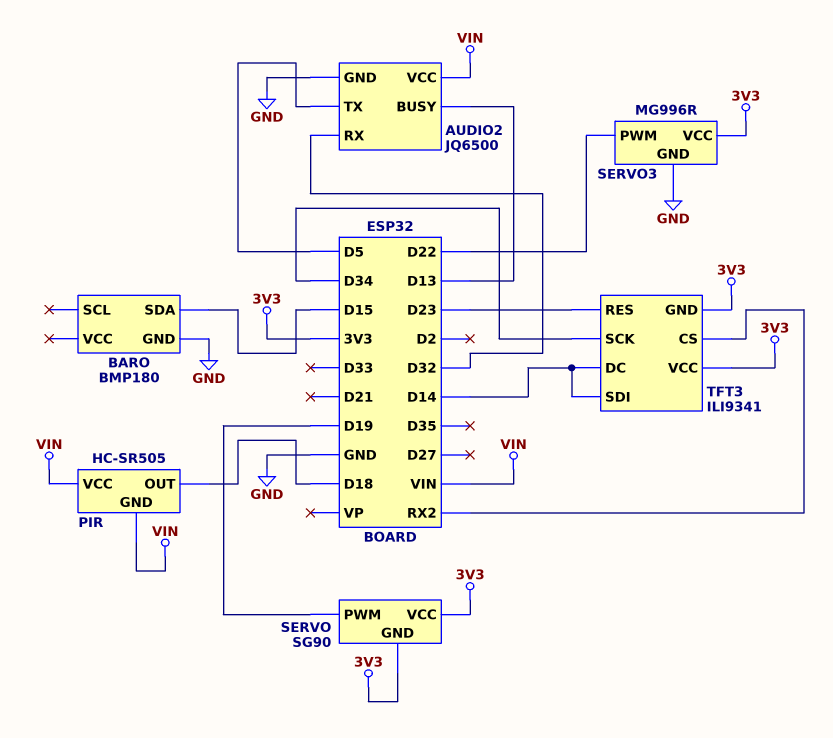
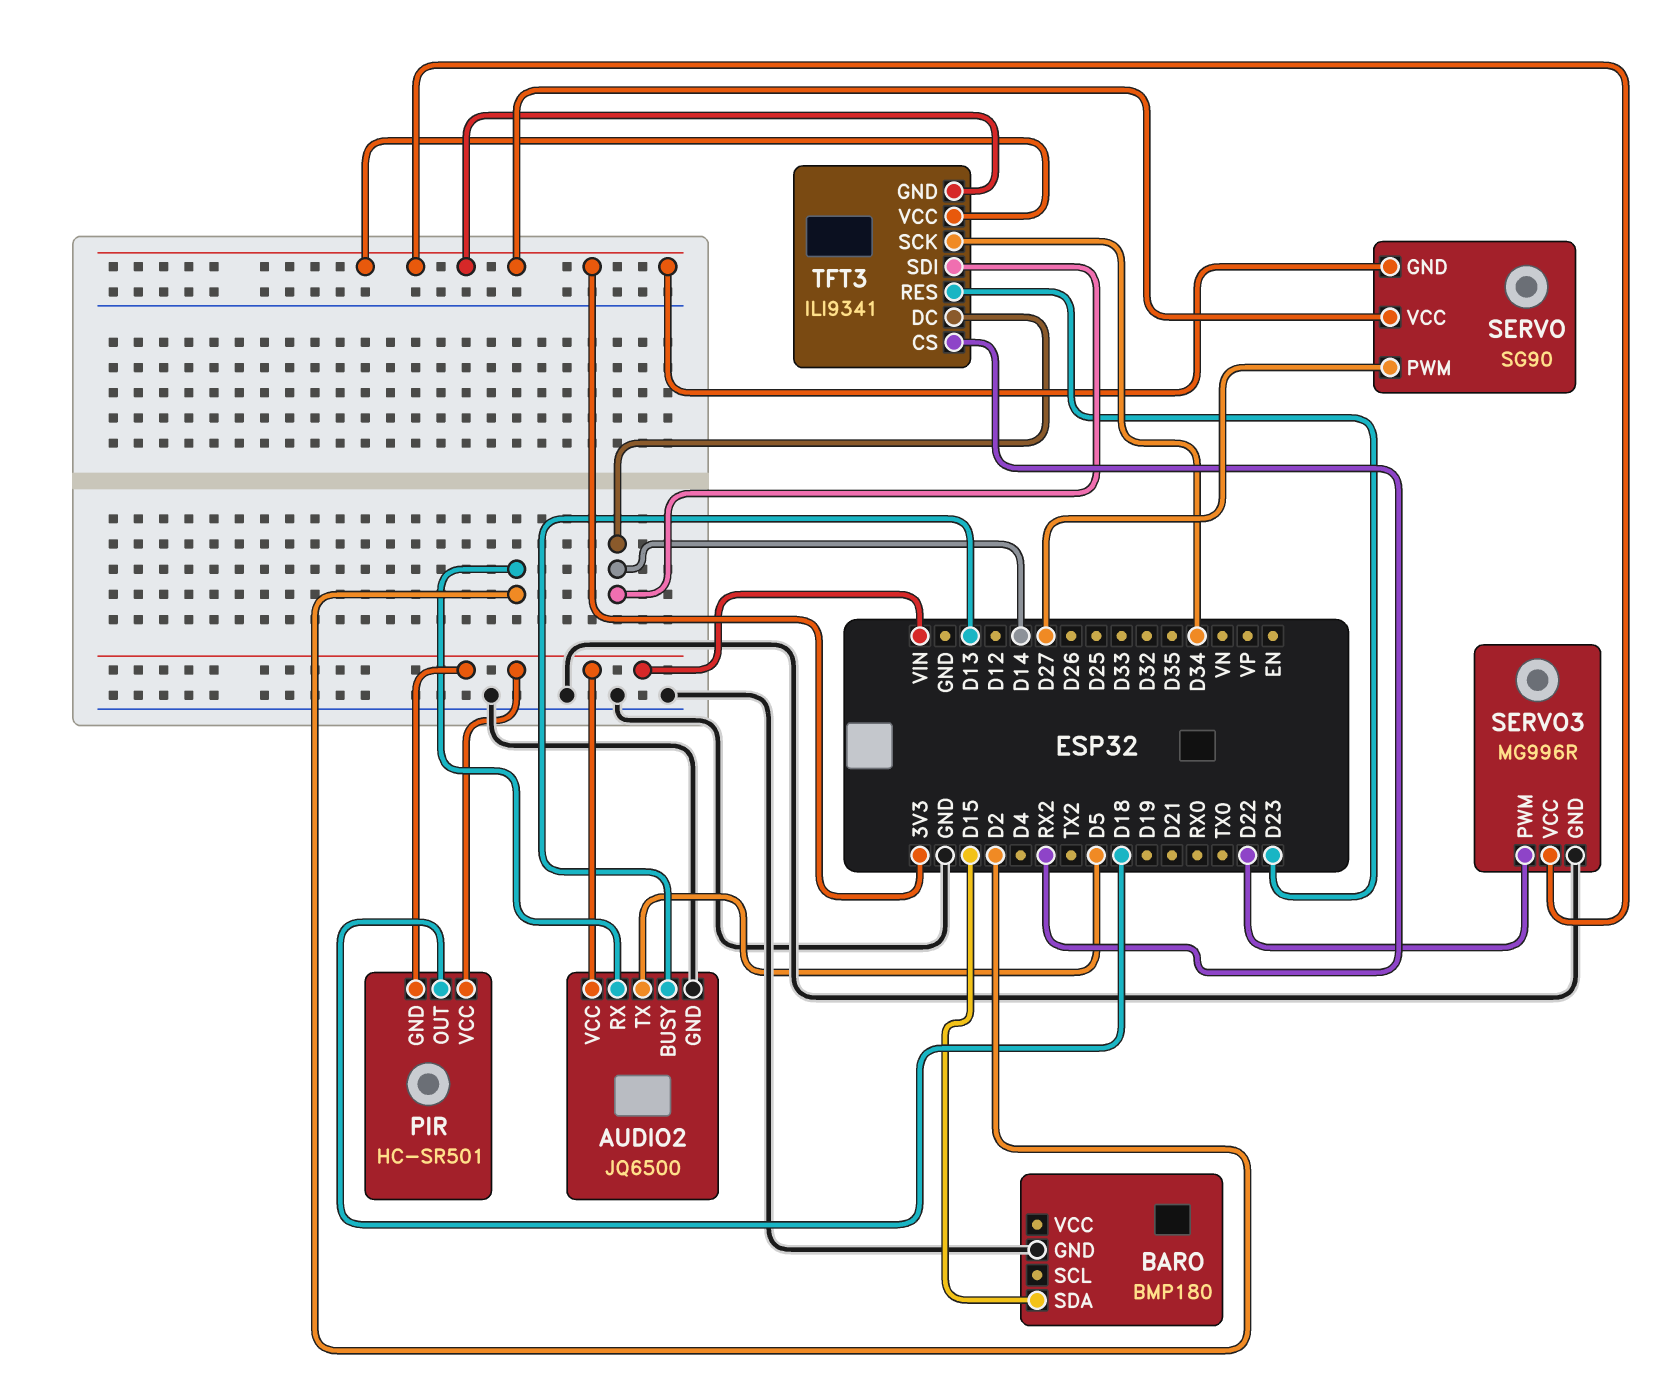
AUDIO2 pin RX: D32 -> D2
PIR: HC-SR505 -> HC-SR501
SERVO pin PWM: D19 -> D27

